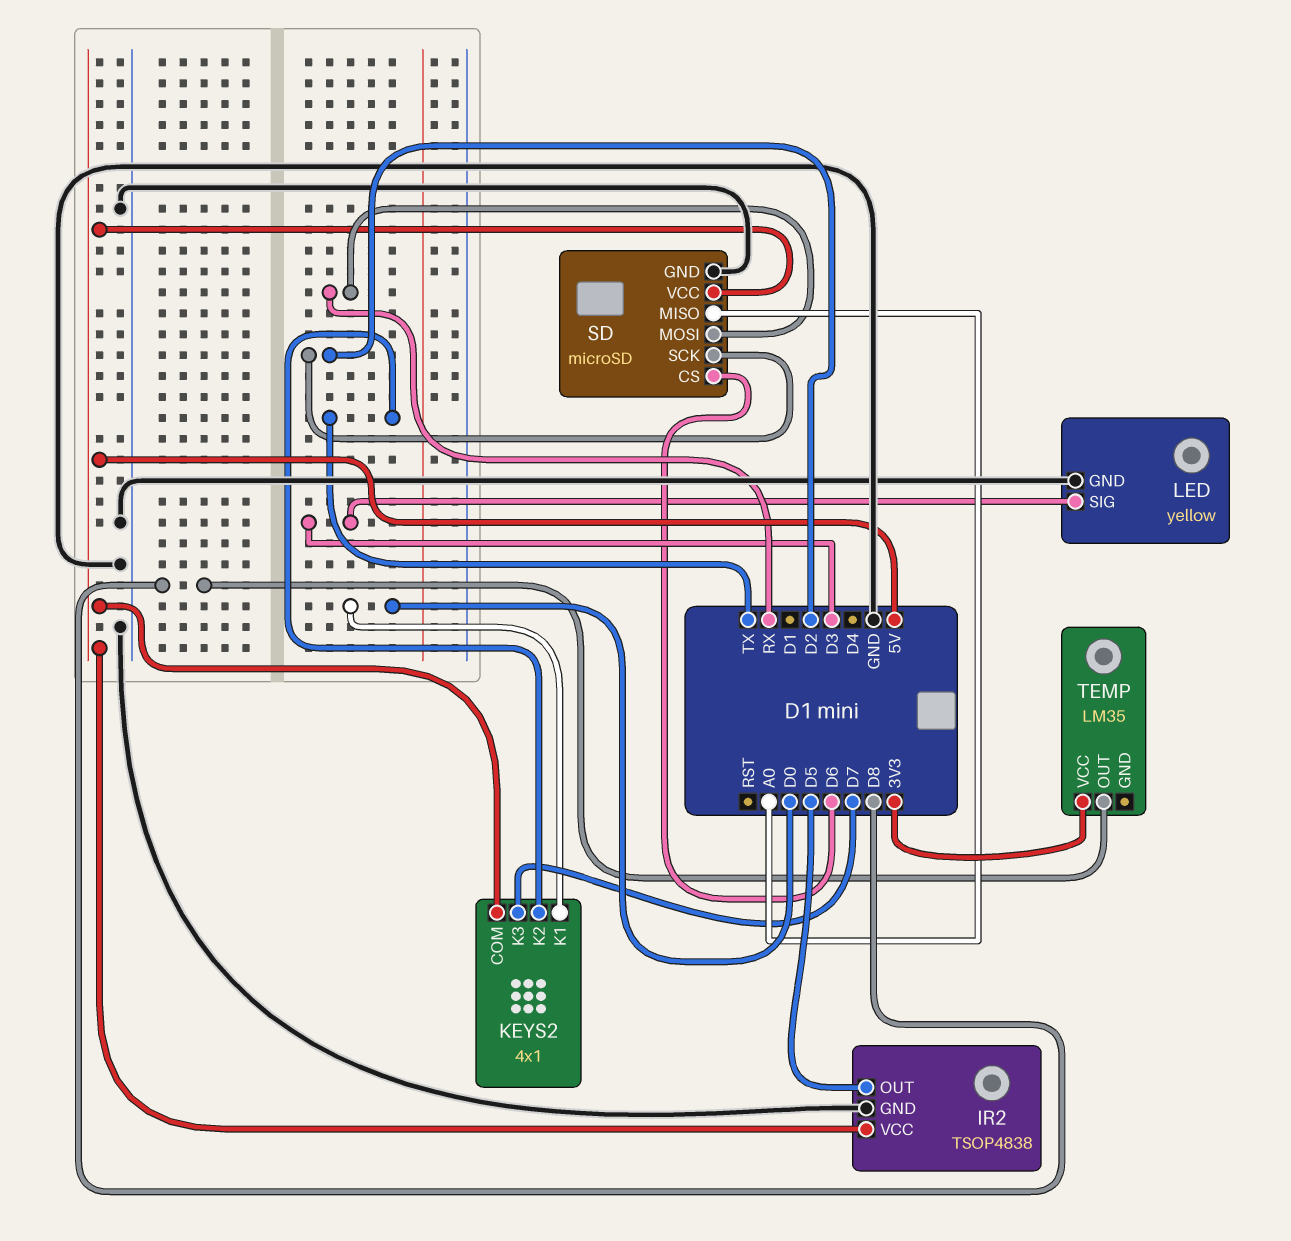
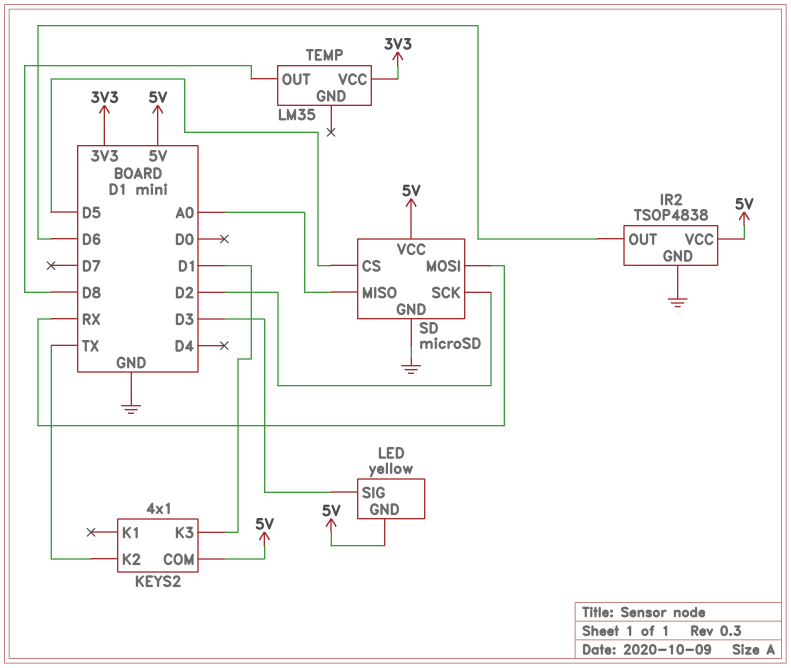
IR2 pin OUT: D5 -> D6
KEYS2 pin K1: D0 -> none
KEYS2 pin K3: D7 -> D1
LED pin GND: GND -> 5V
SD pin CS: D6 -> D5

